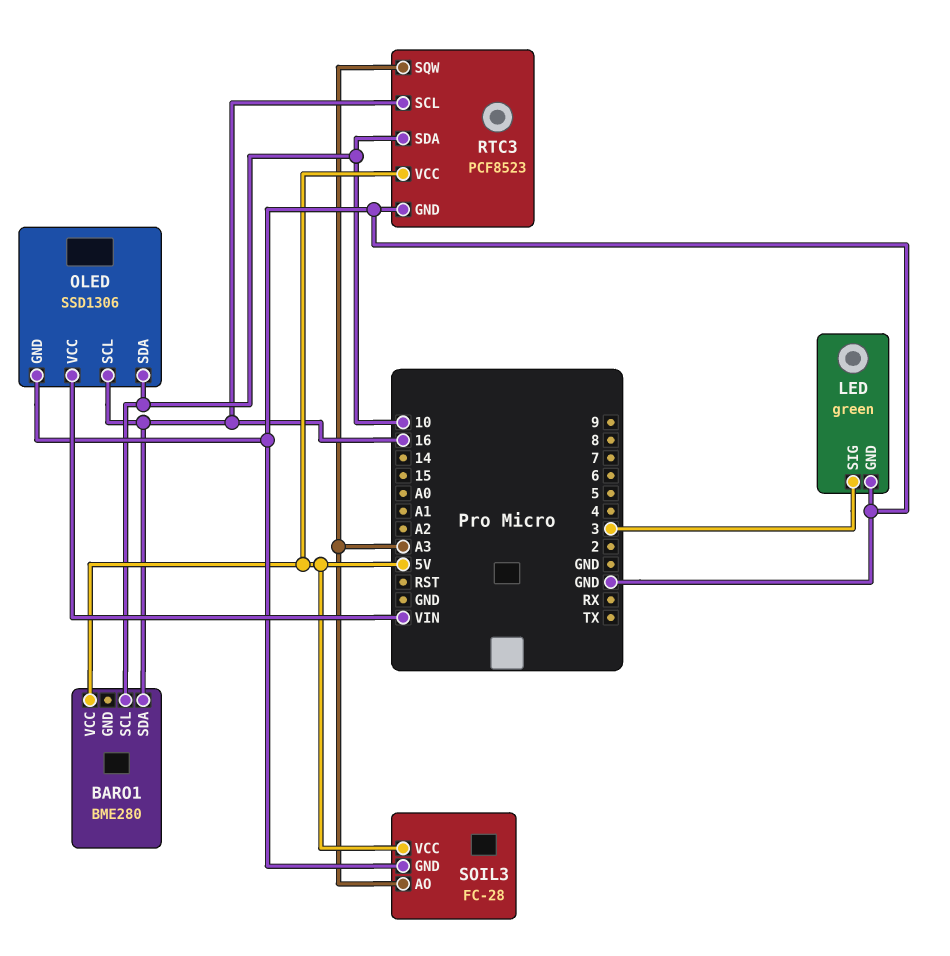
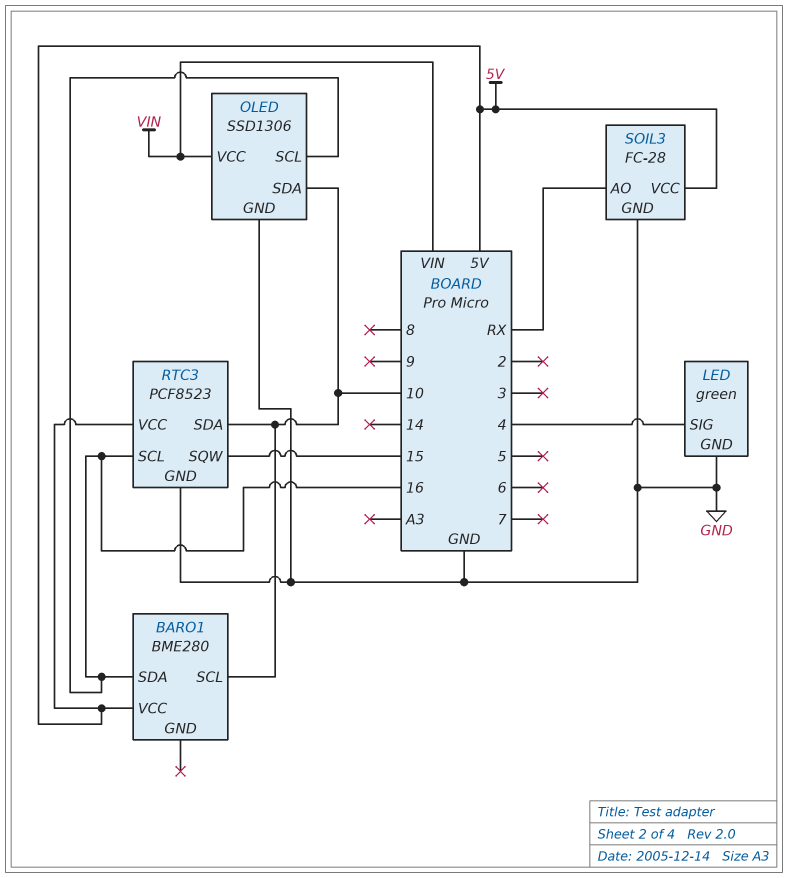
LED pin SIG: 3 -> 4
RTC3 pin SQW: A3 -> 15
SOIL3 pin AO: A3 -> RX

